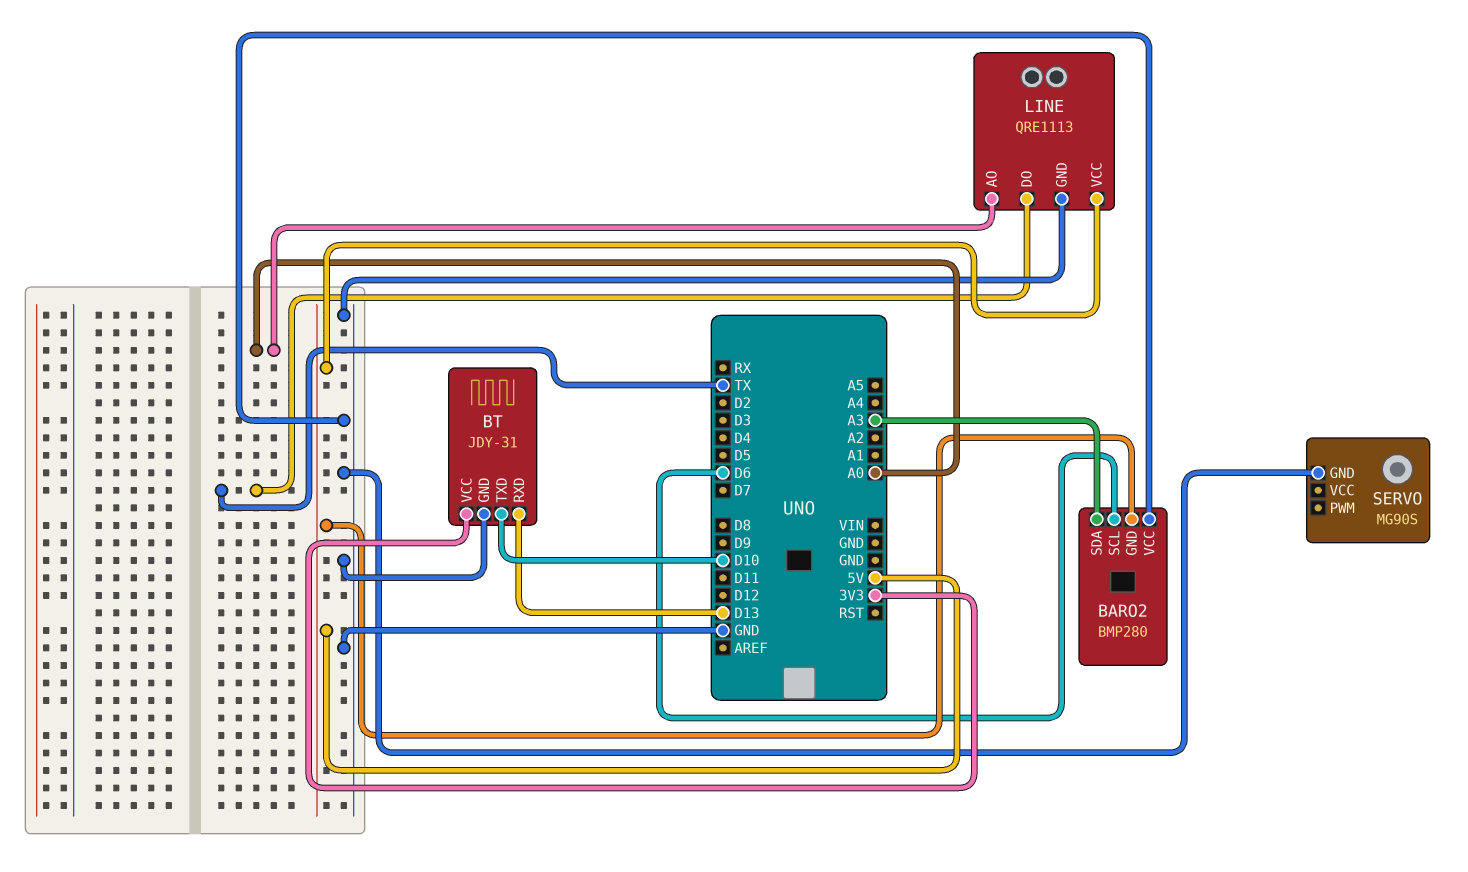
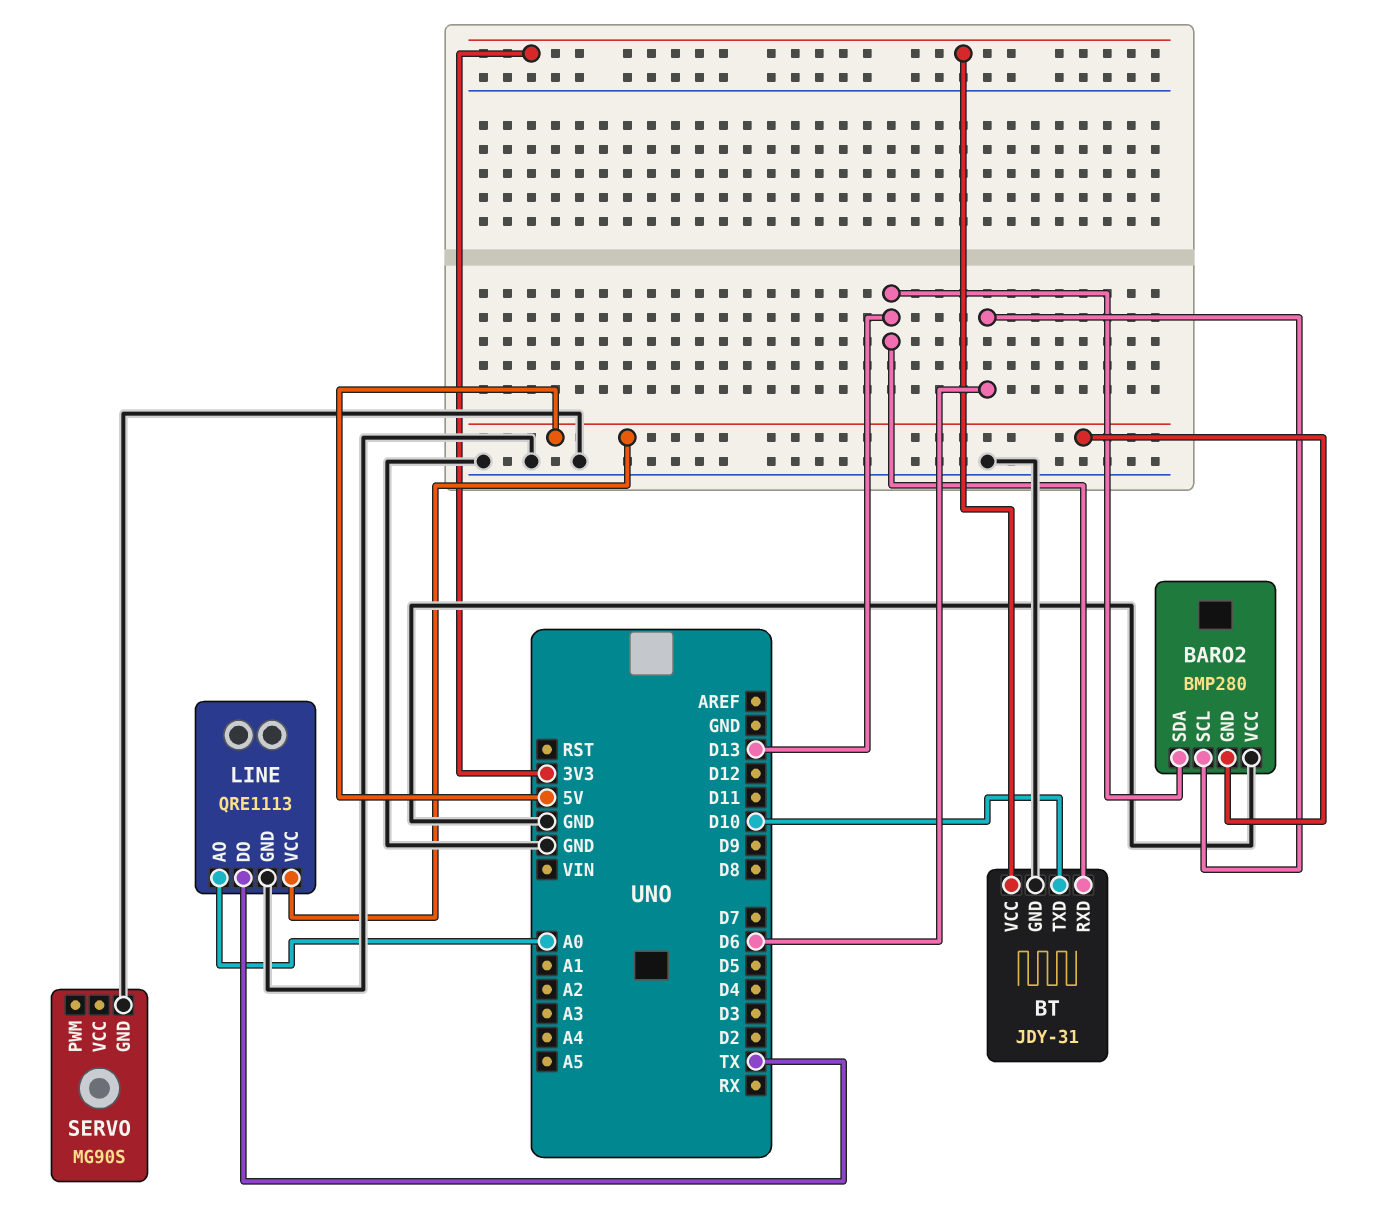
BARO2 pin SDA: A3 -> D13

